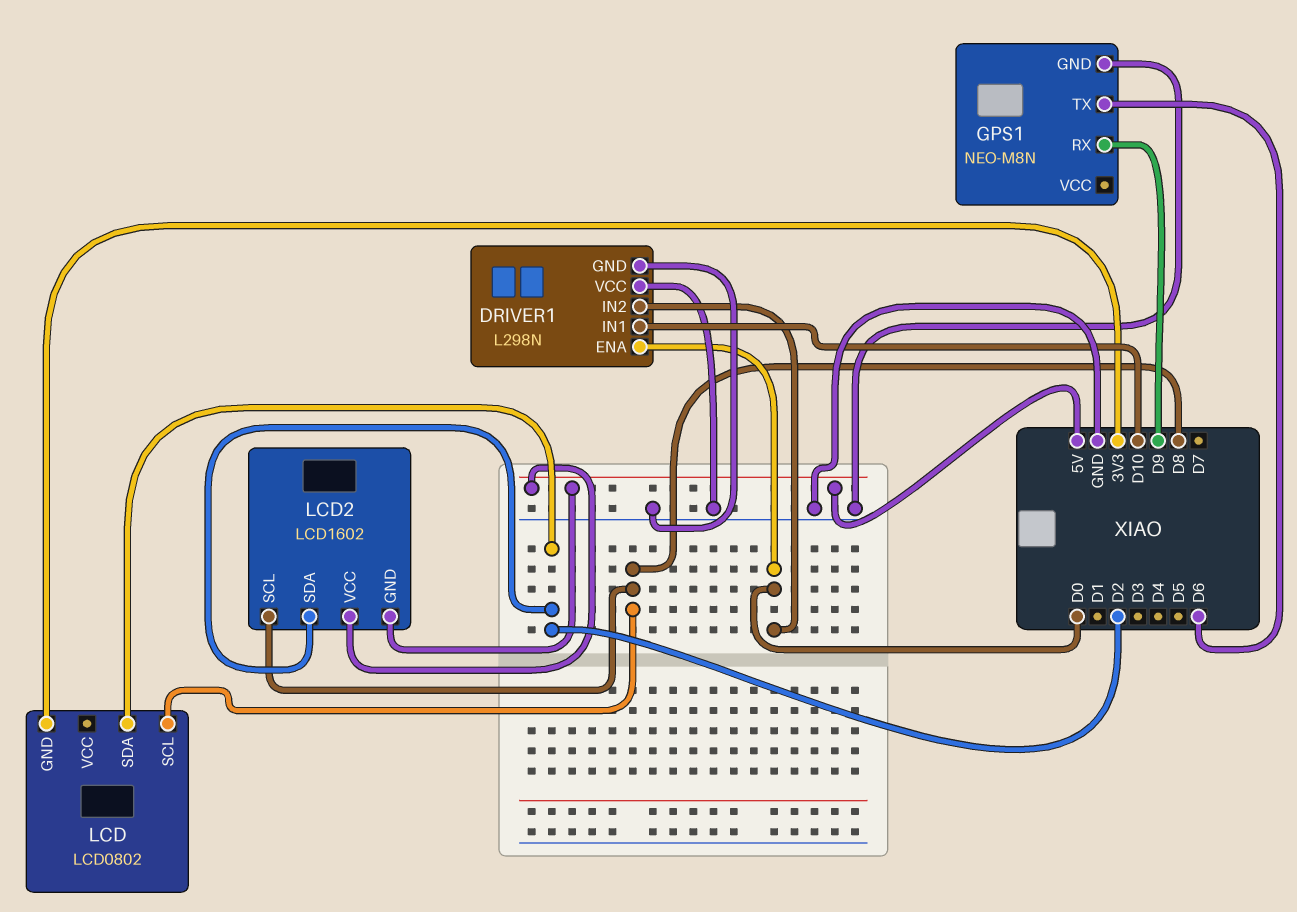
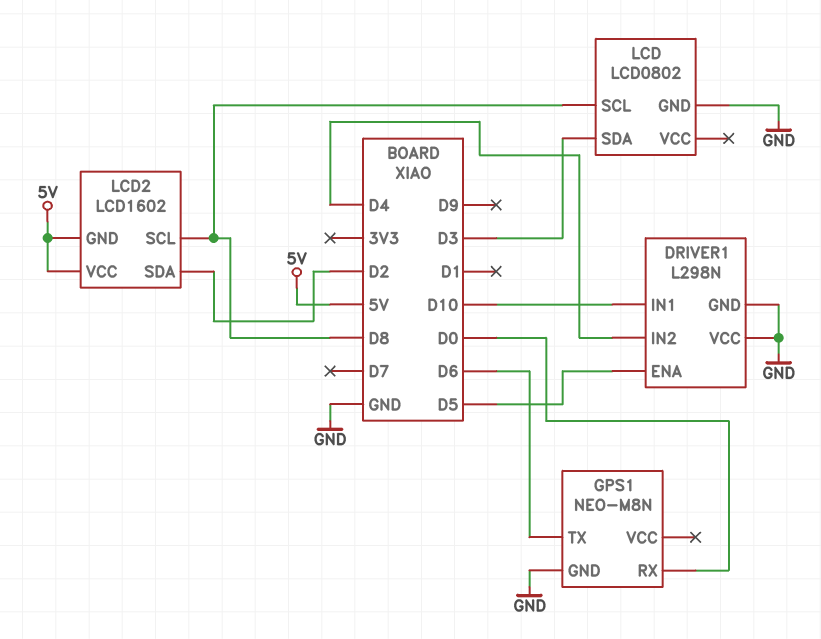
DRIVER1 pin ENA: D0 -> D5
DRIVER1 pin IN2: D0 -> D4
GPS1 pin RX: D9 -> D0
LCD pin GND: 3V3 -> GND
LCD pin SDA: D2 -> D3

